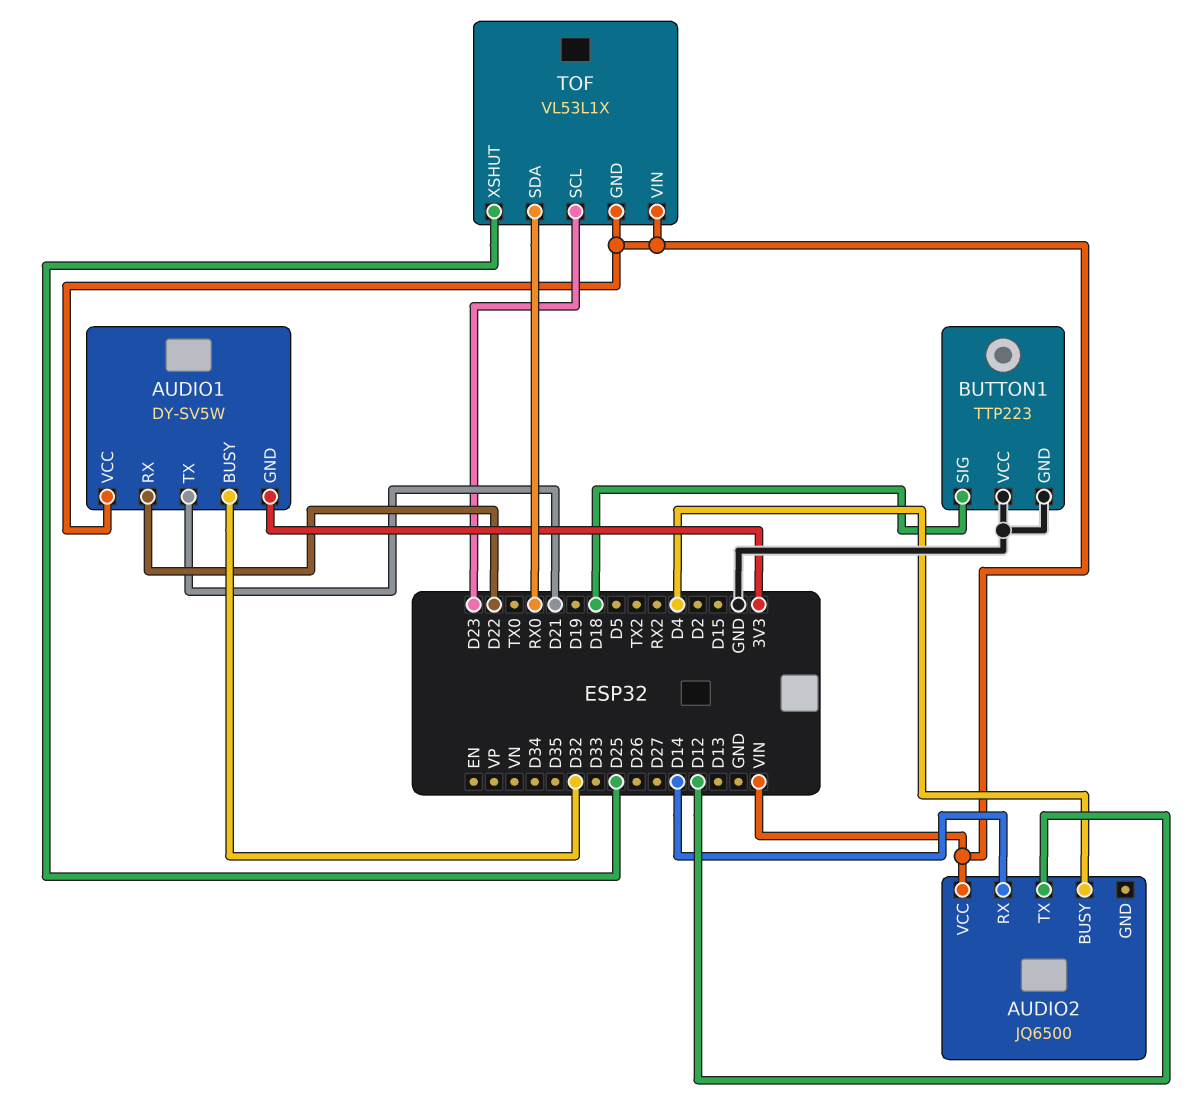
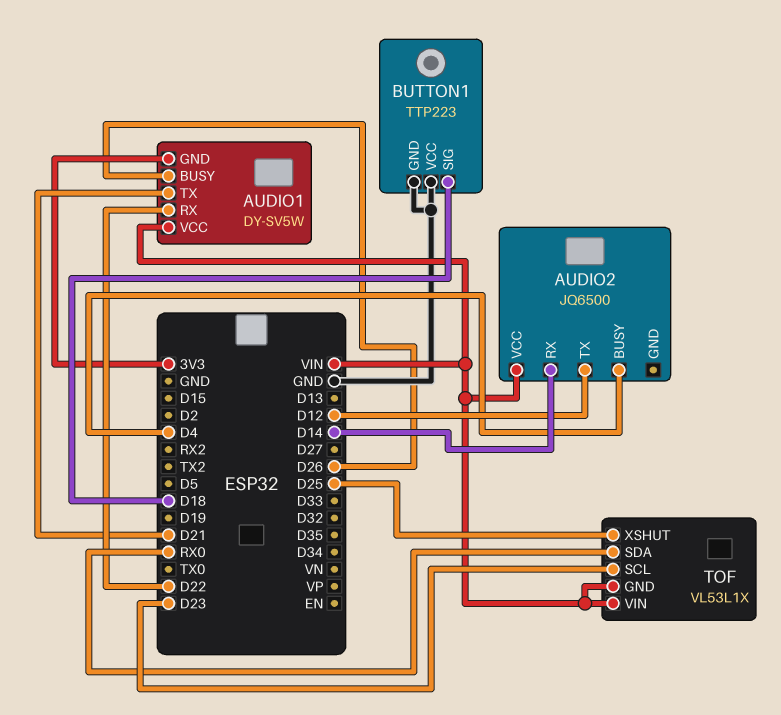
AUDIO1 pin BUSY: D32 -> D26

